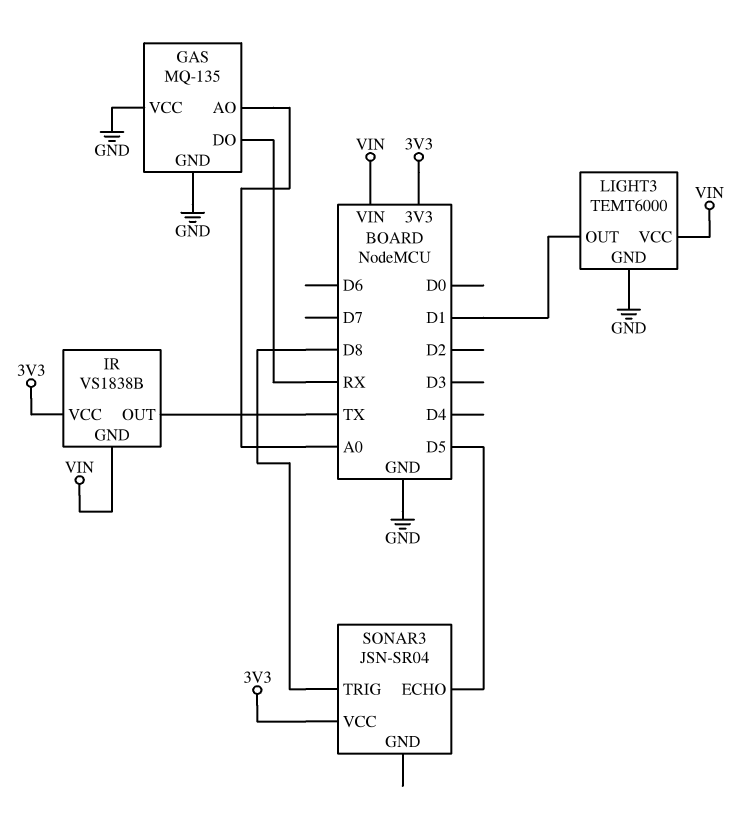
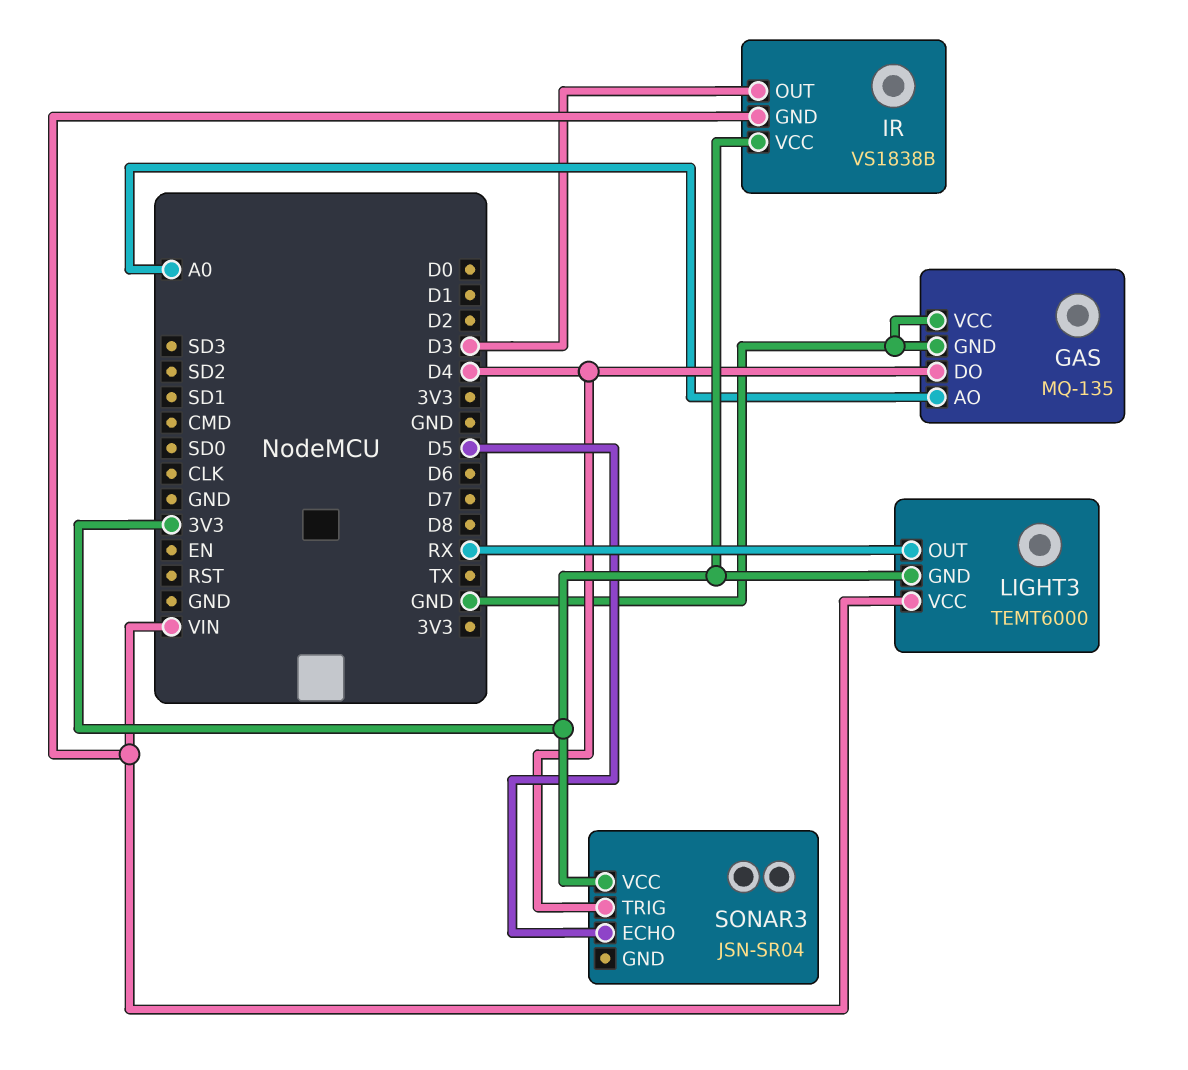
GAS pin DO: RX -> D4
IR pin OUT: TX -> D3
LIGHT3 pin GND: GND -> 3V3
LIGHT3 pin OUT: D1 -> RX
SONAR3 pin TRIG: D8 -> D4

